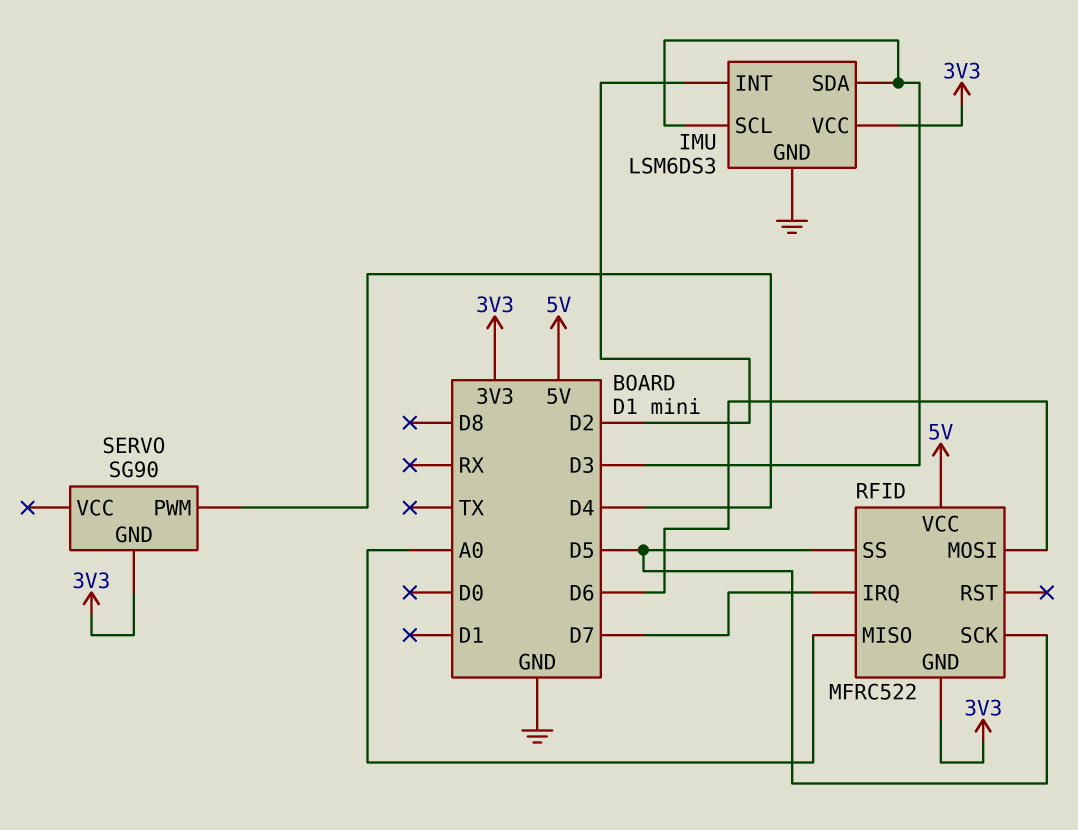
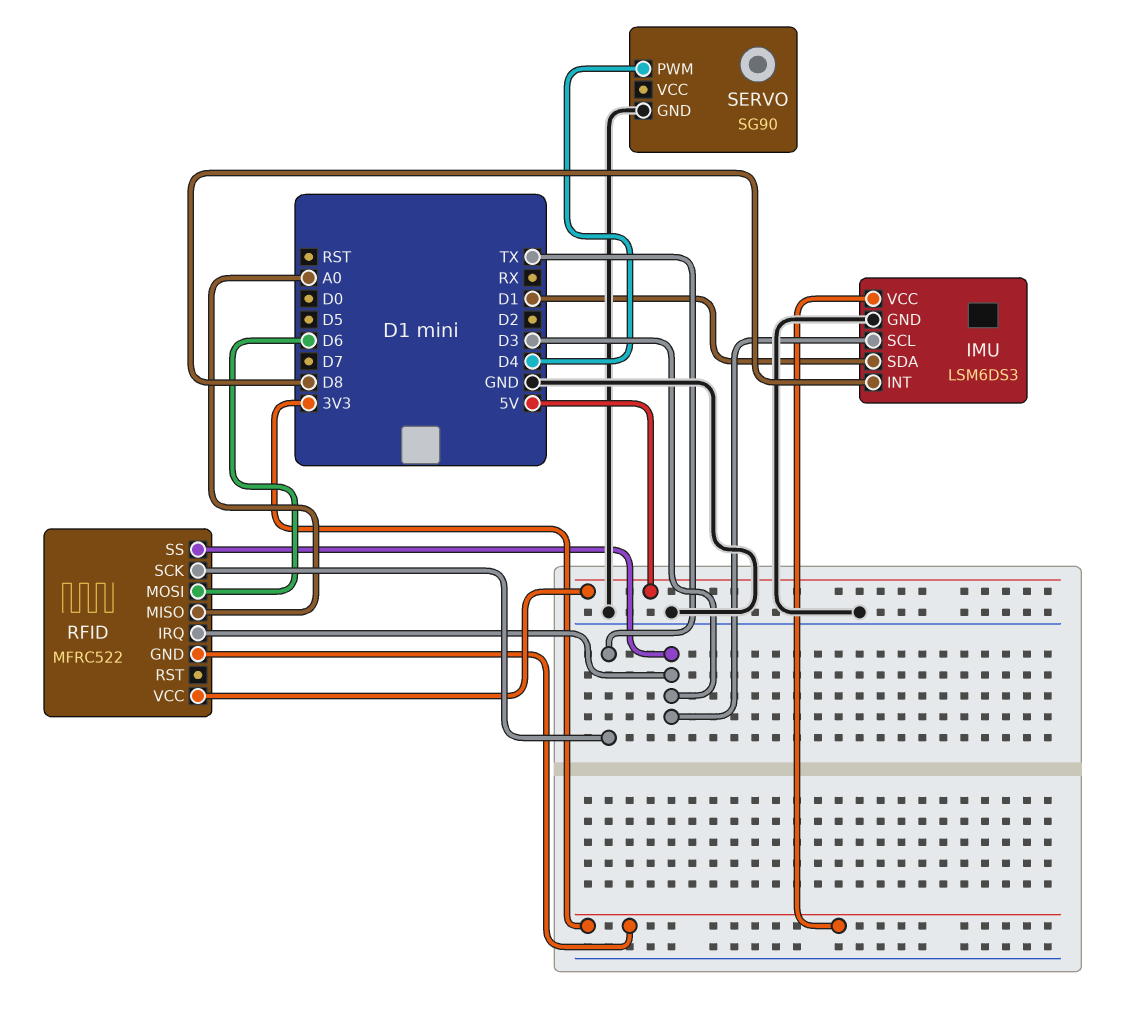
IMU pin INT: D2 -> D8
IMU pin SDA: D3 -> D1
RFID pin IRQ: D7 -> D3
RFID pin SCK: D5 -> TX
RFID pin SS: D5 -> D3
SERVO pin GND: 3V3 -> GND

